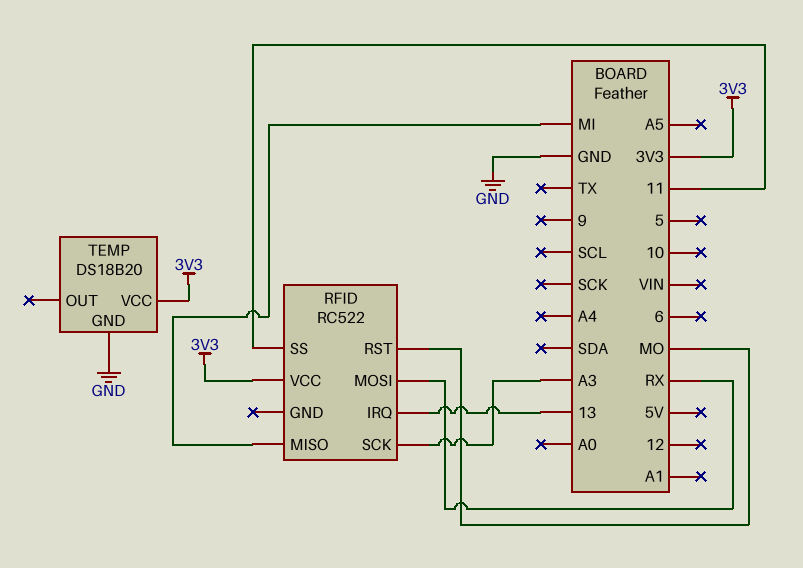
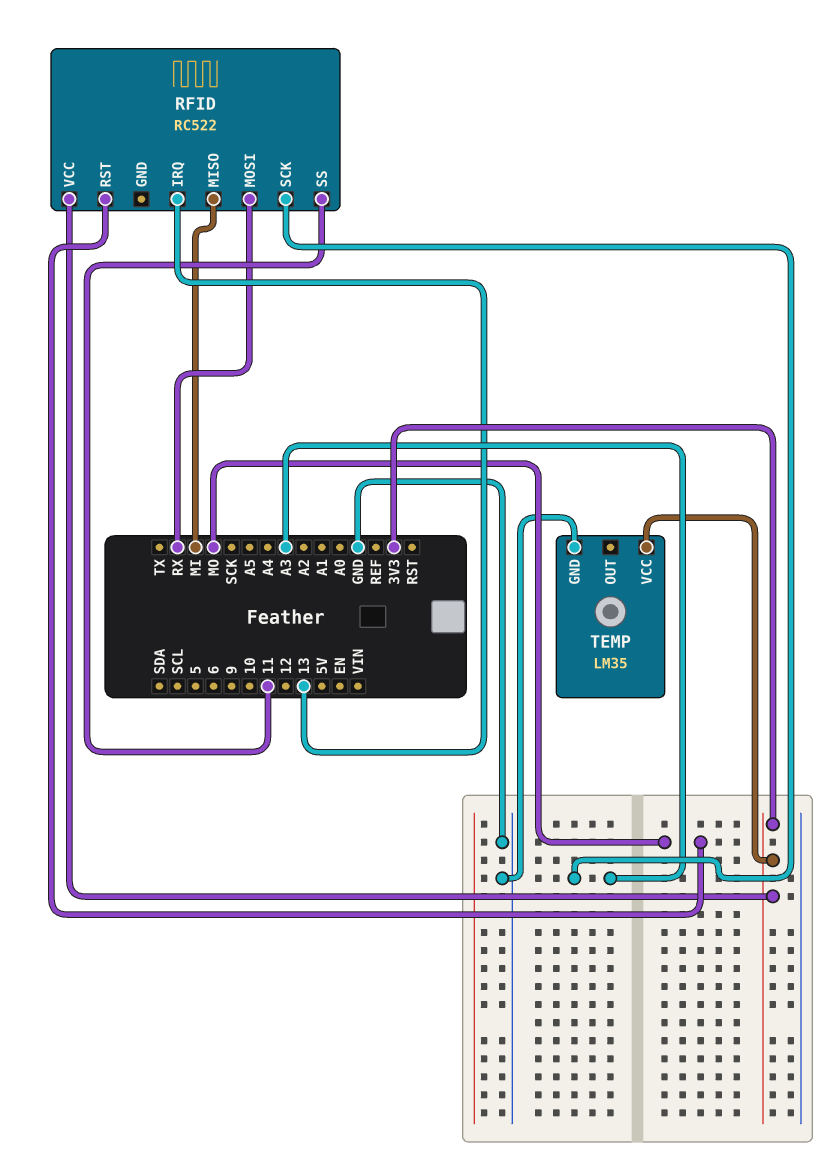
TEMP: DS18B20 -> LM35

